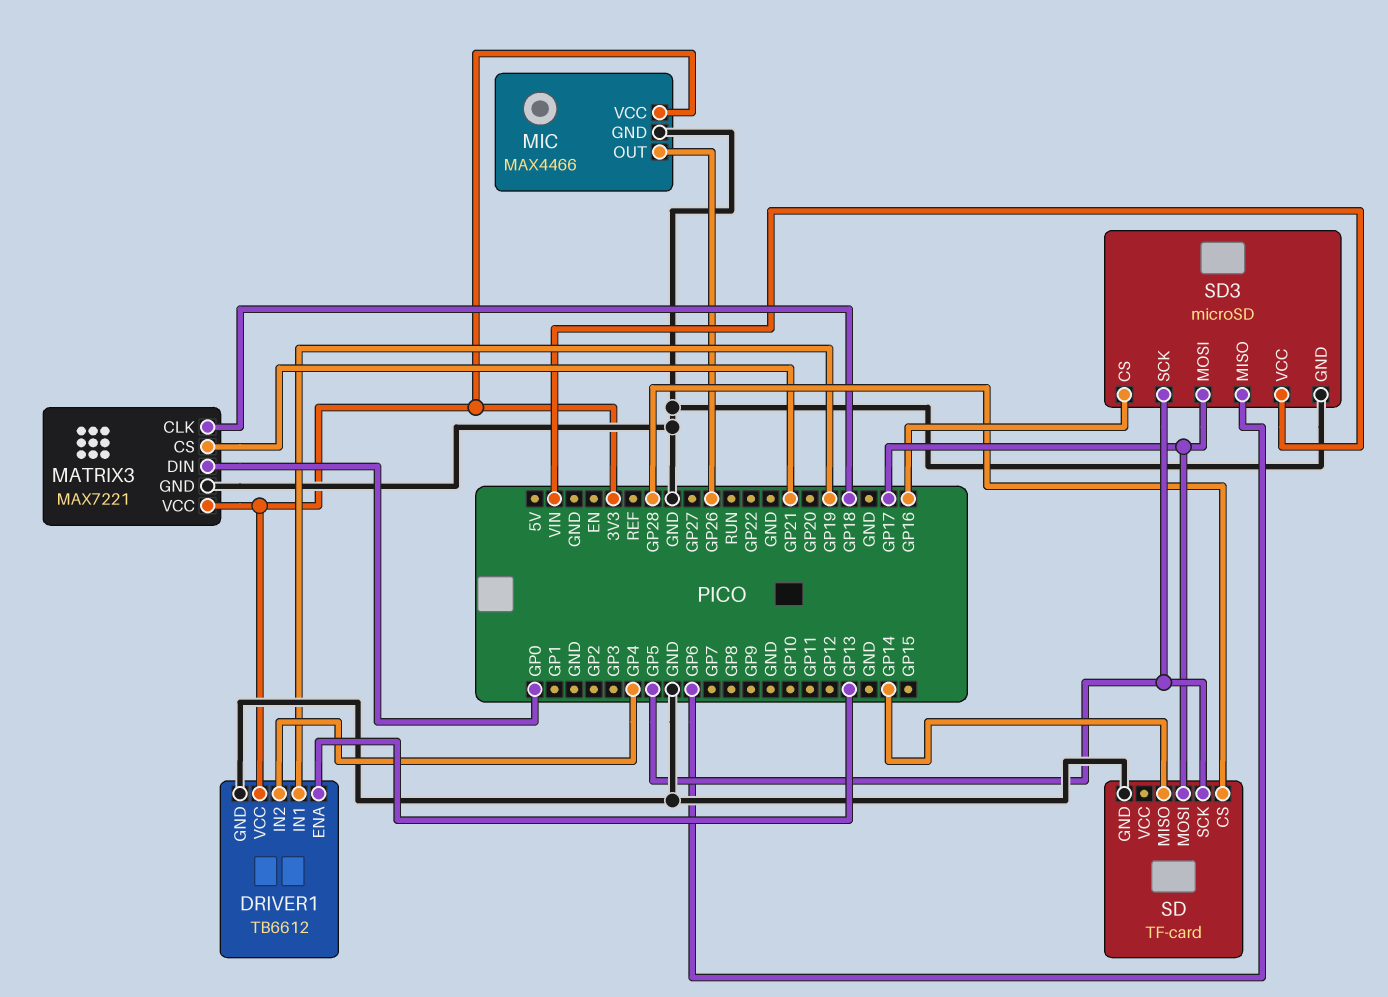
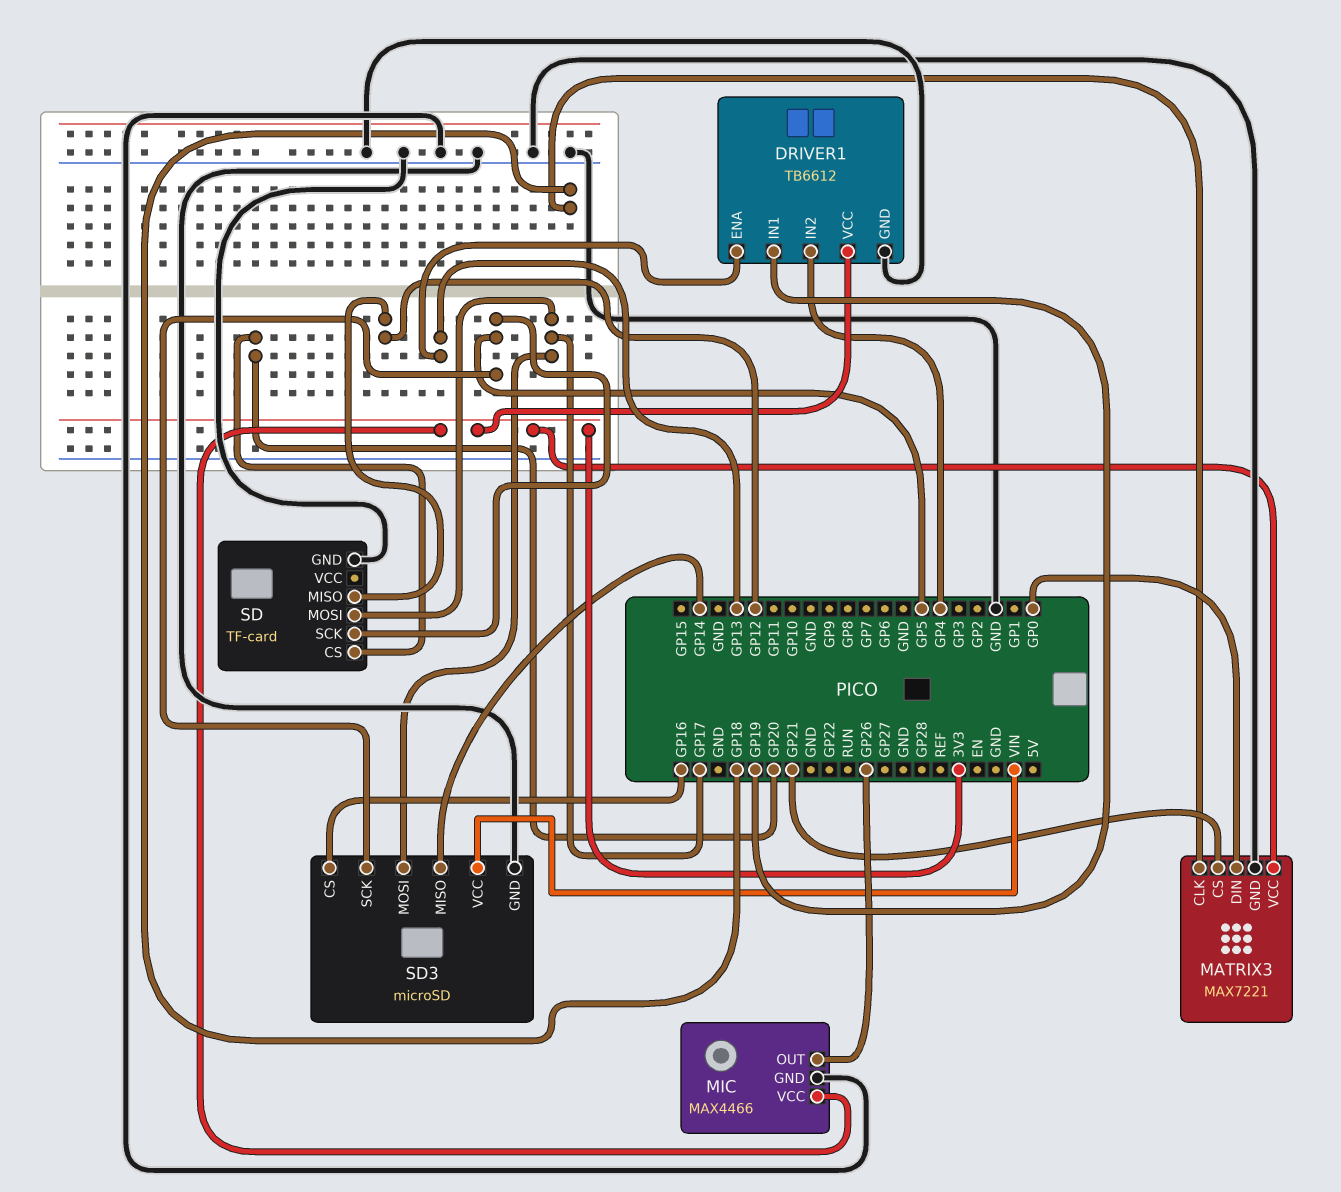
SD pin CS: GP28 -> GP20
SD pin MISO: GP14 -> GP12
SD3 pin MISO: GP6 -> GP14

